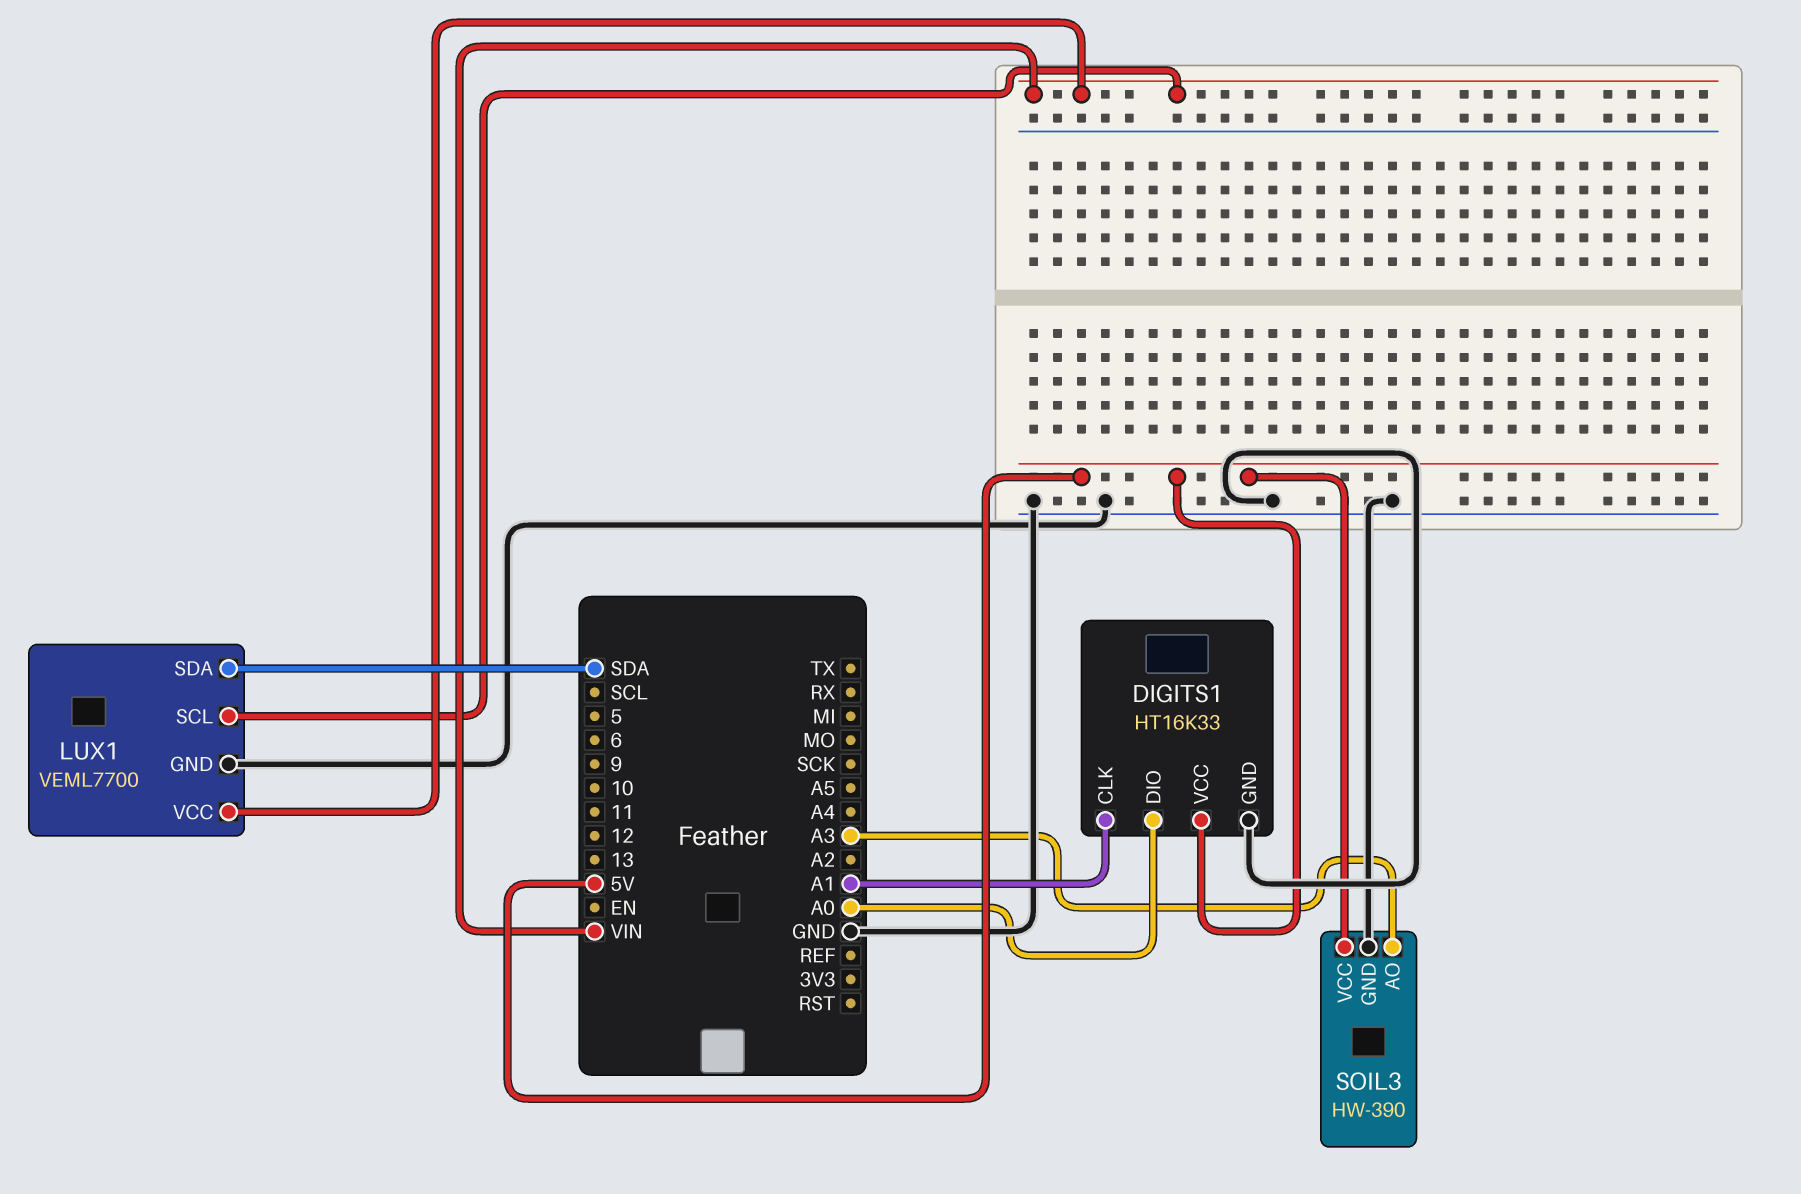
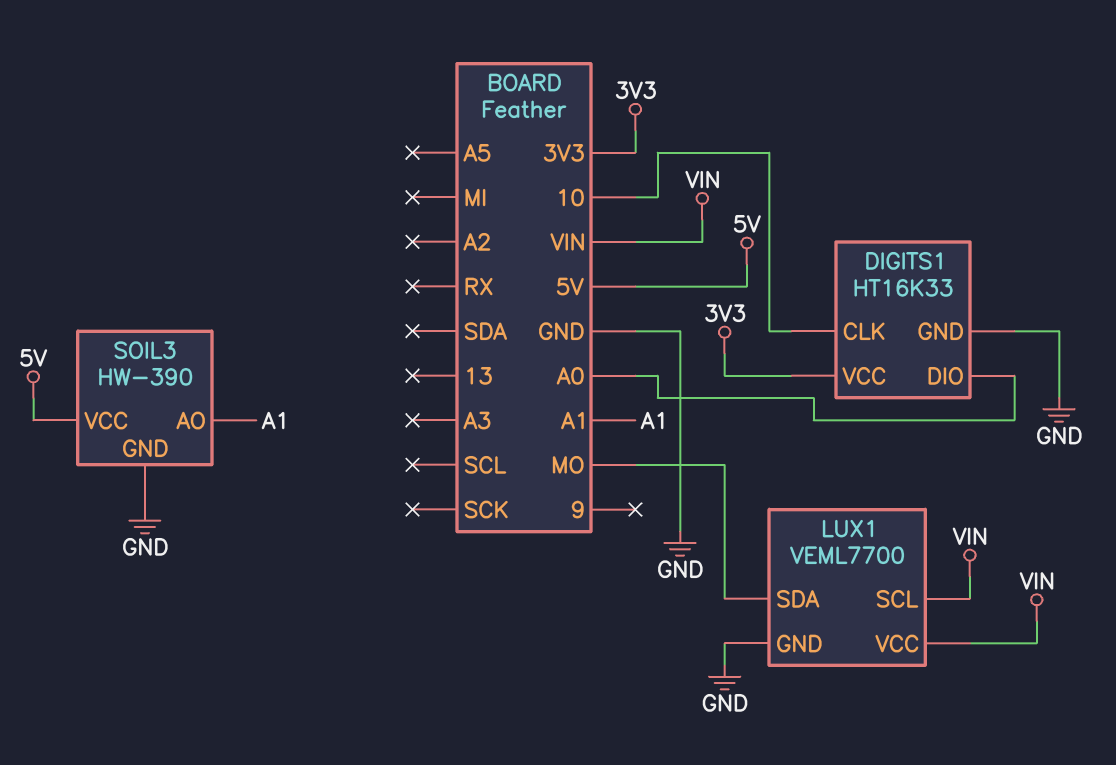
DIGITS1 pin CLK: A1 -> 10
DIGITS1 pin VCC: 5V -> 3V3
LUX1 pin SDA: SDA -> MO
SOIL3 pin AO: A3 -> A1

